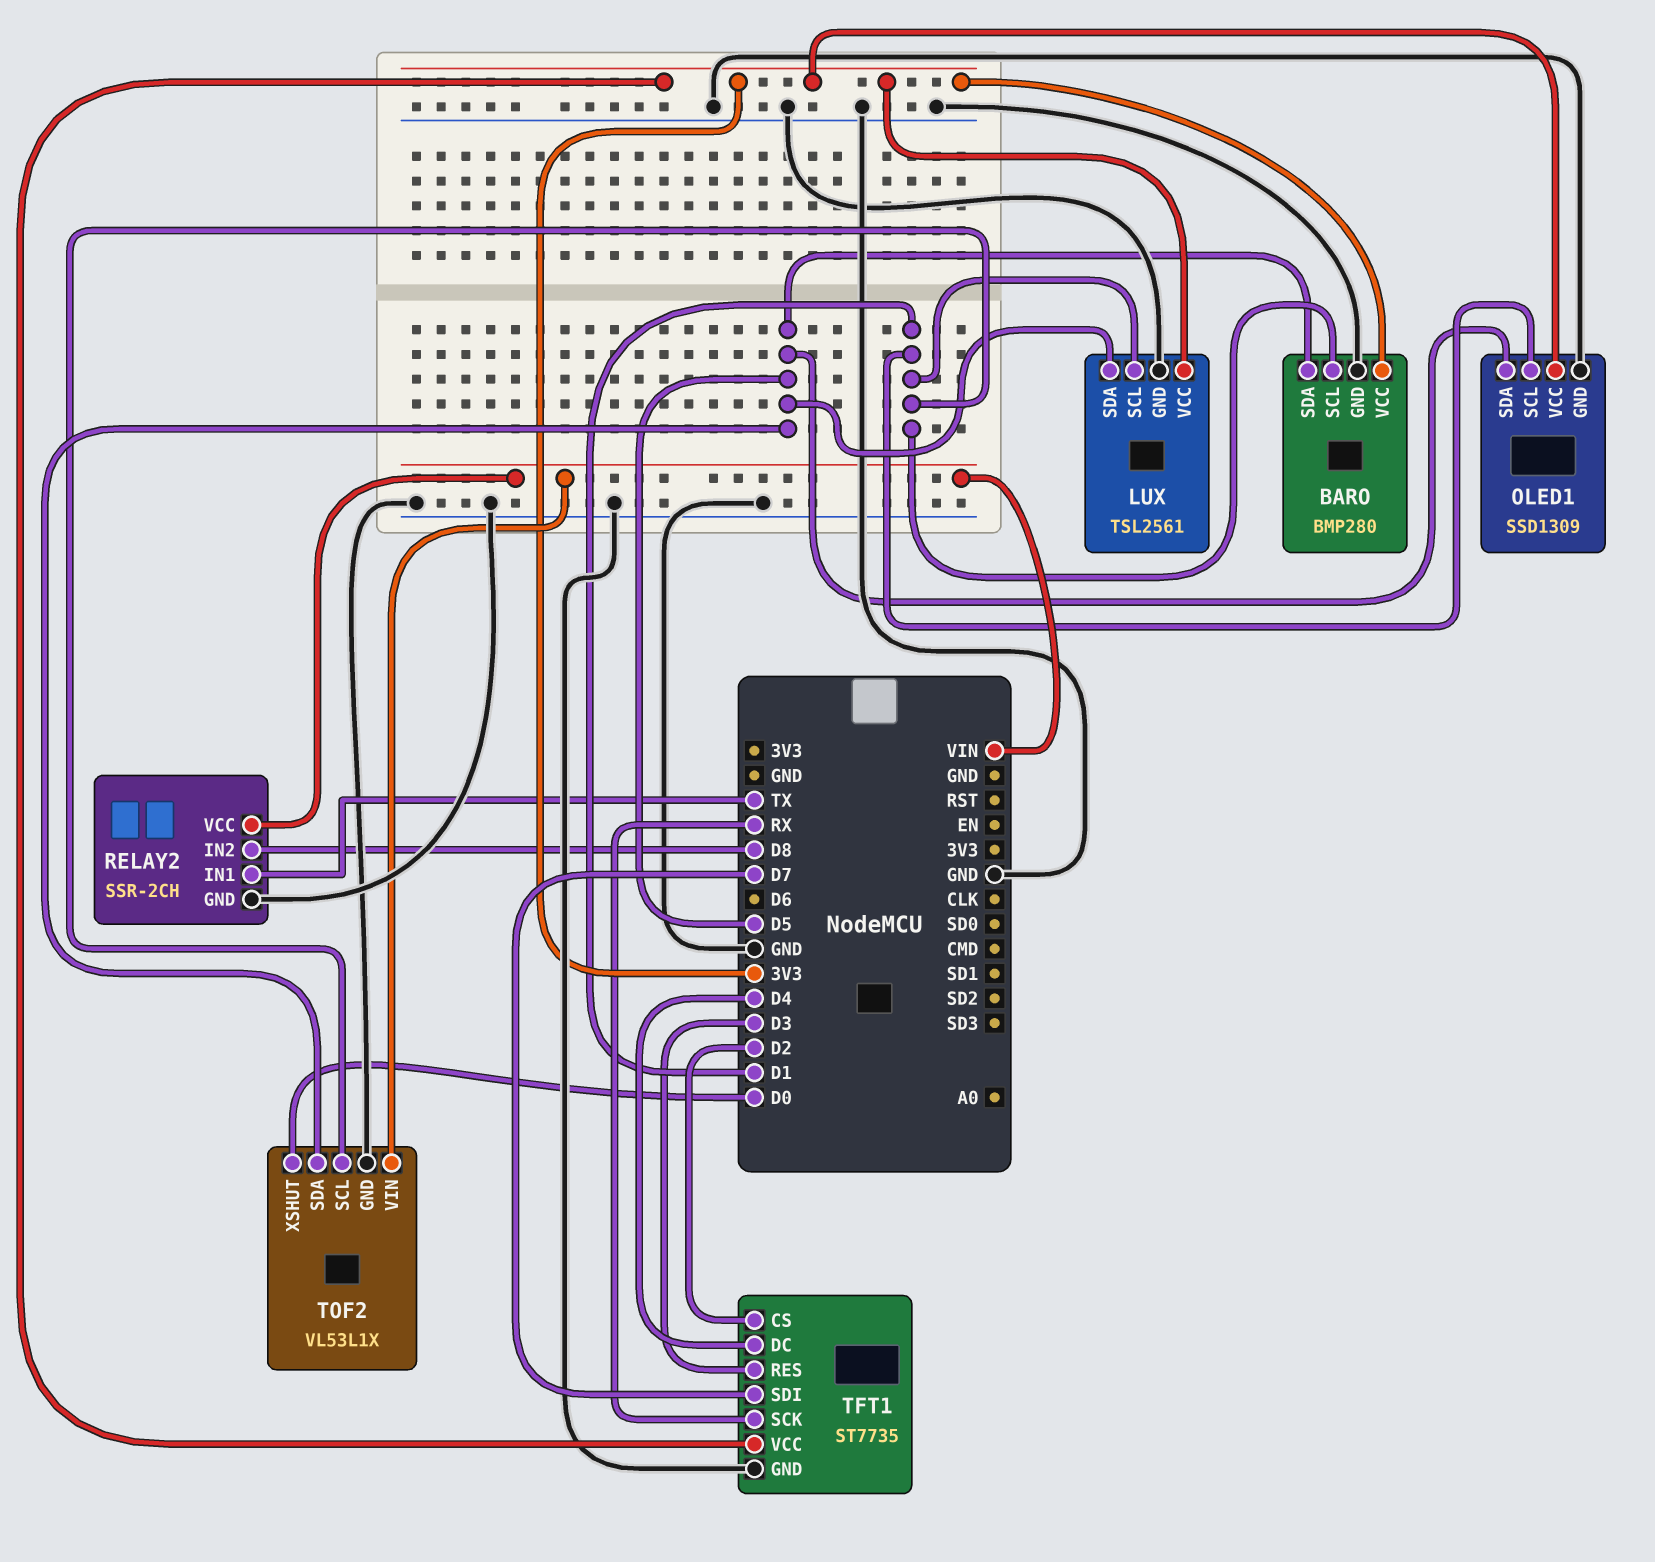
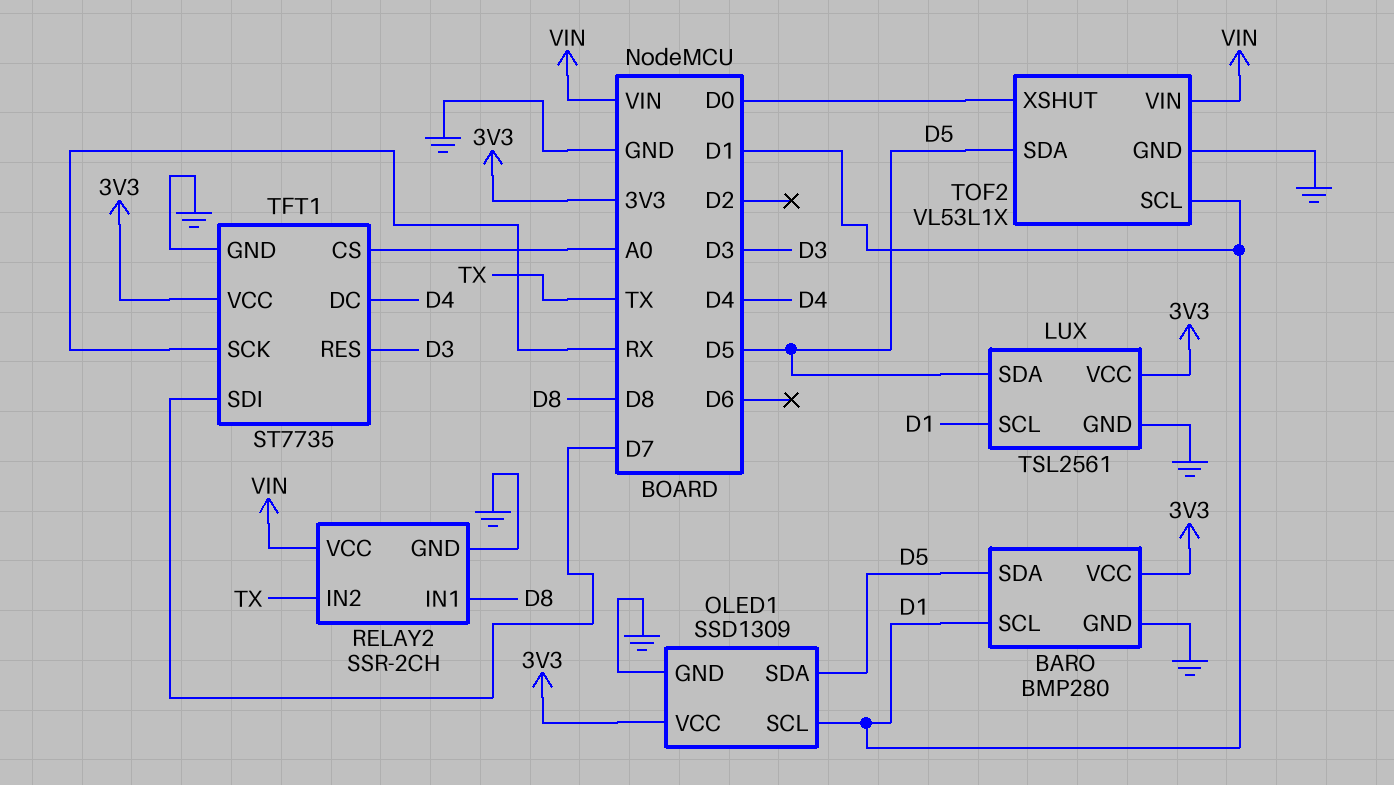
RELAY2 pin IN1: TX -> D8
RELAY2 pin IN2: D8 -> TX
TFT1 pin CS: D2 -> A0

